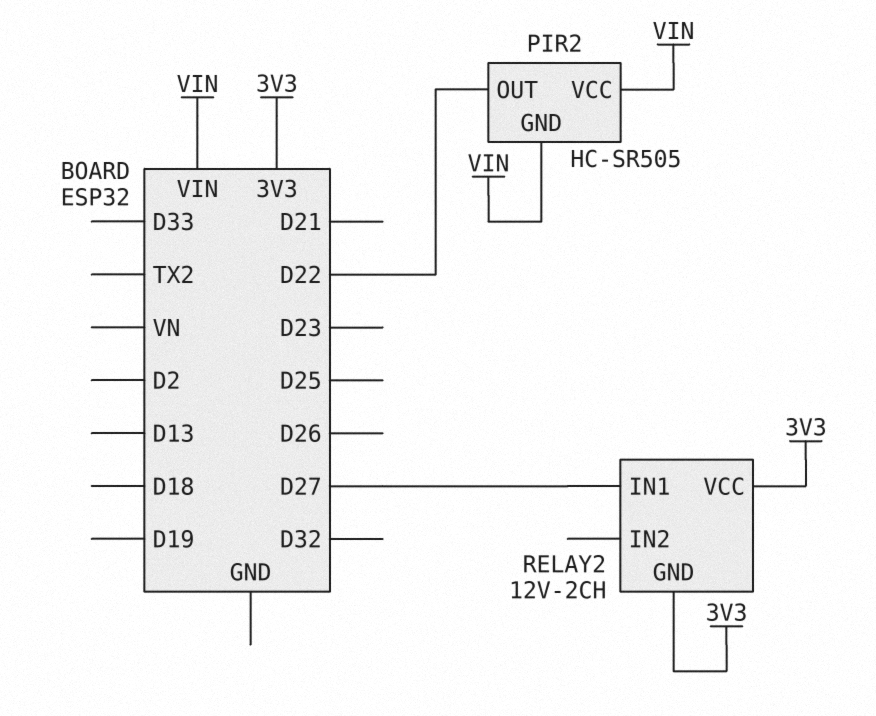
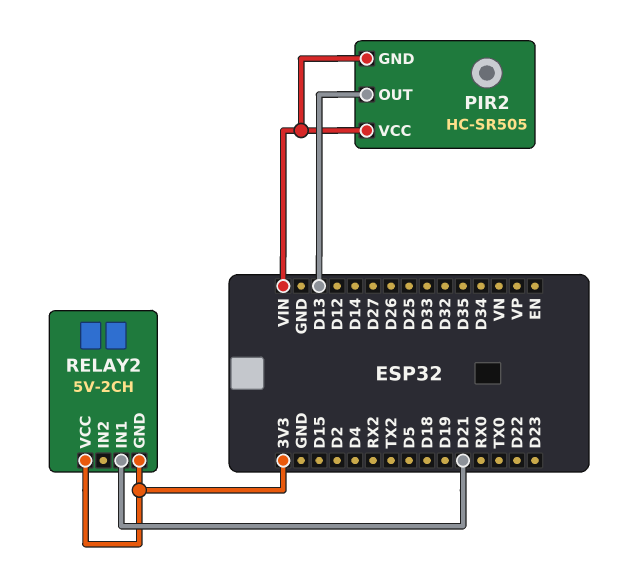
PIR2 pin OUT: D22 -> D13
RELAY2: 12V-2CH -> 5V-2CH
RELAY2 pin IN1: D27 -> D21

